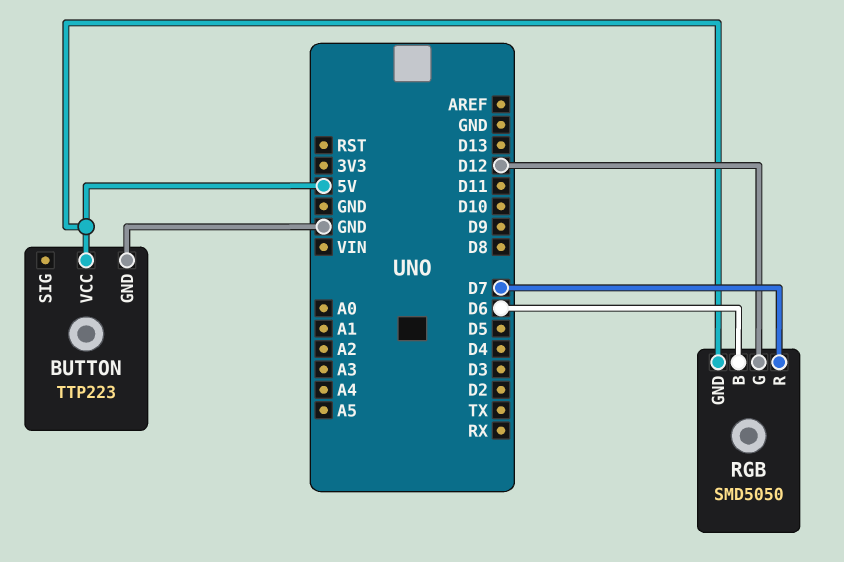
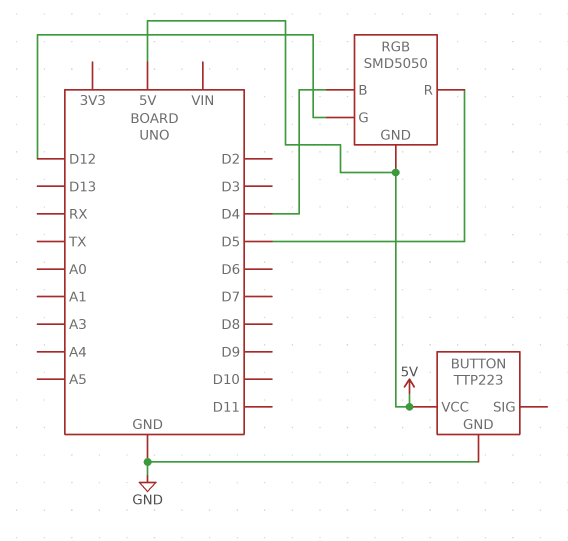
RGB pin B: D6 -> D4
RGB pin R: D7 -> D5

